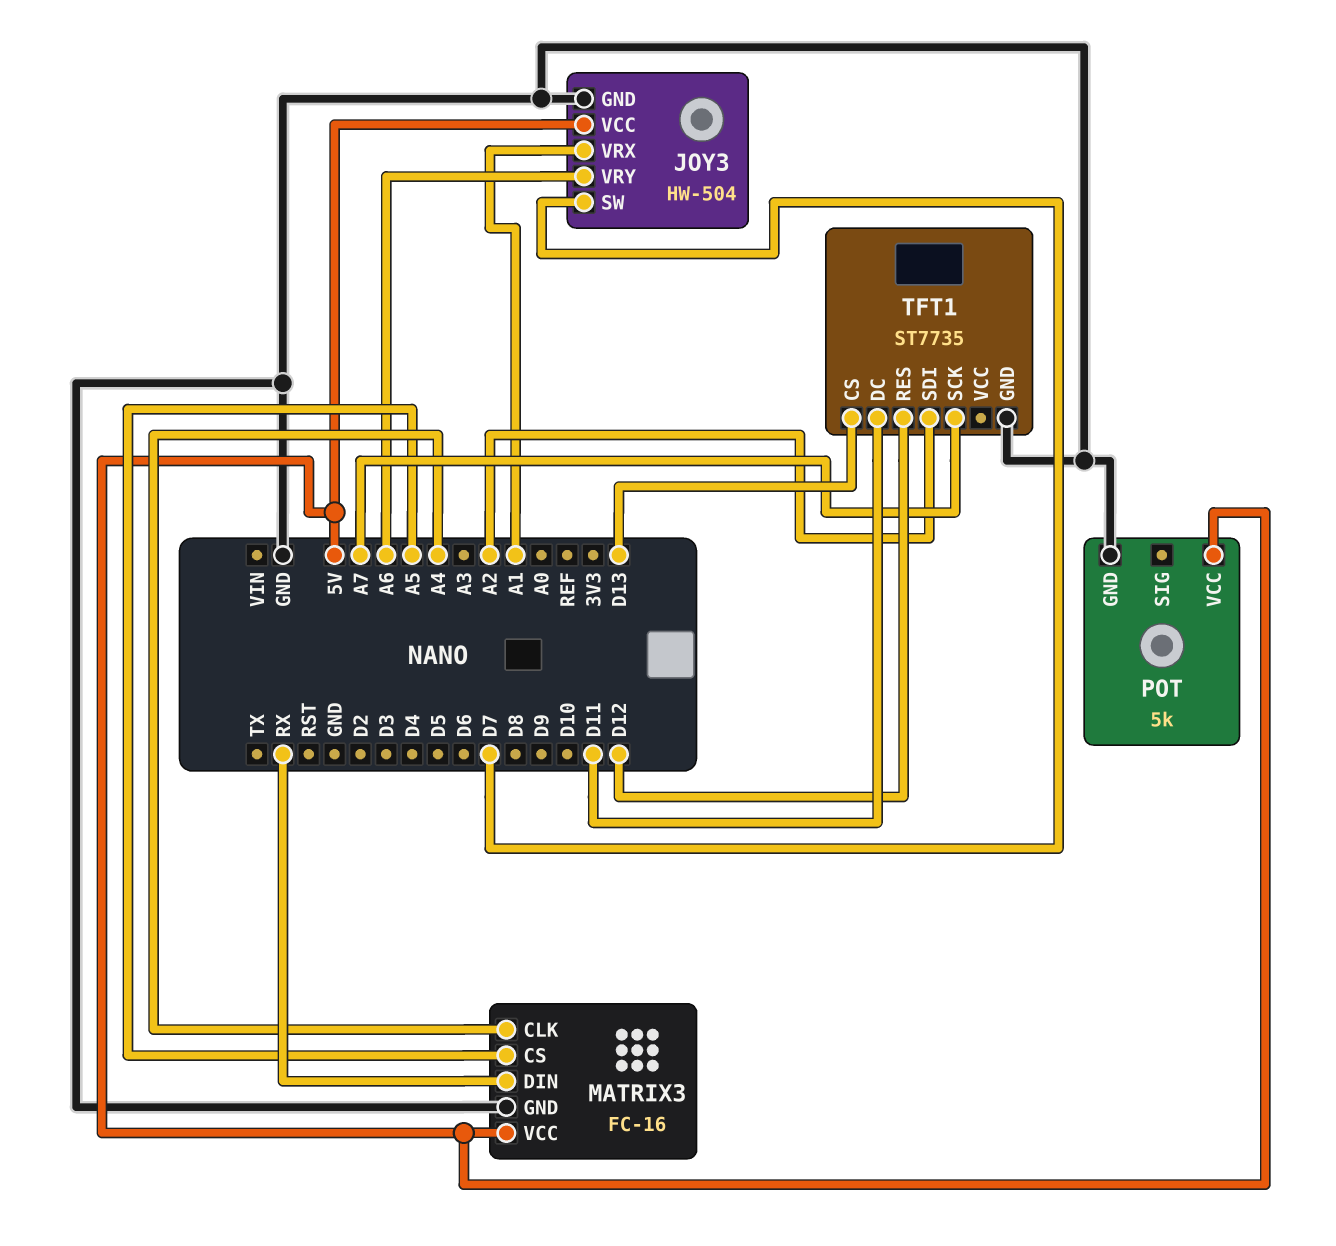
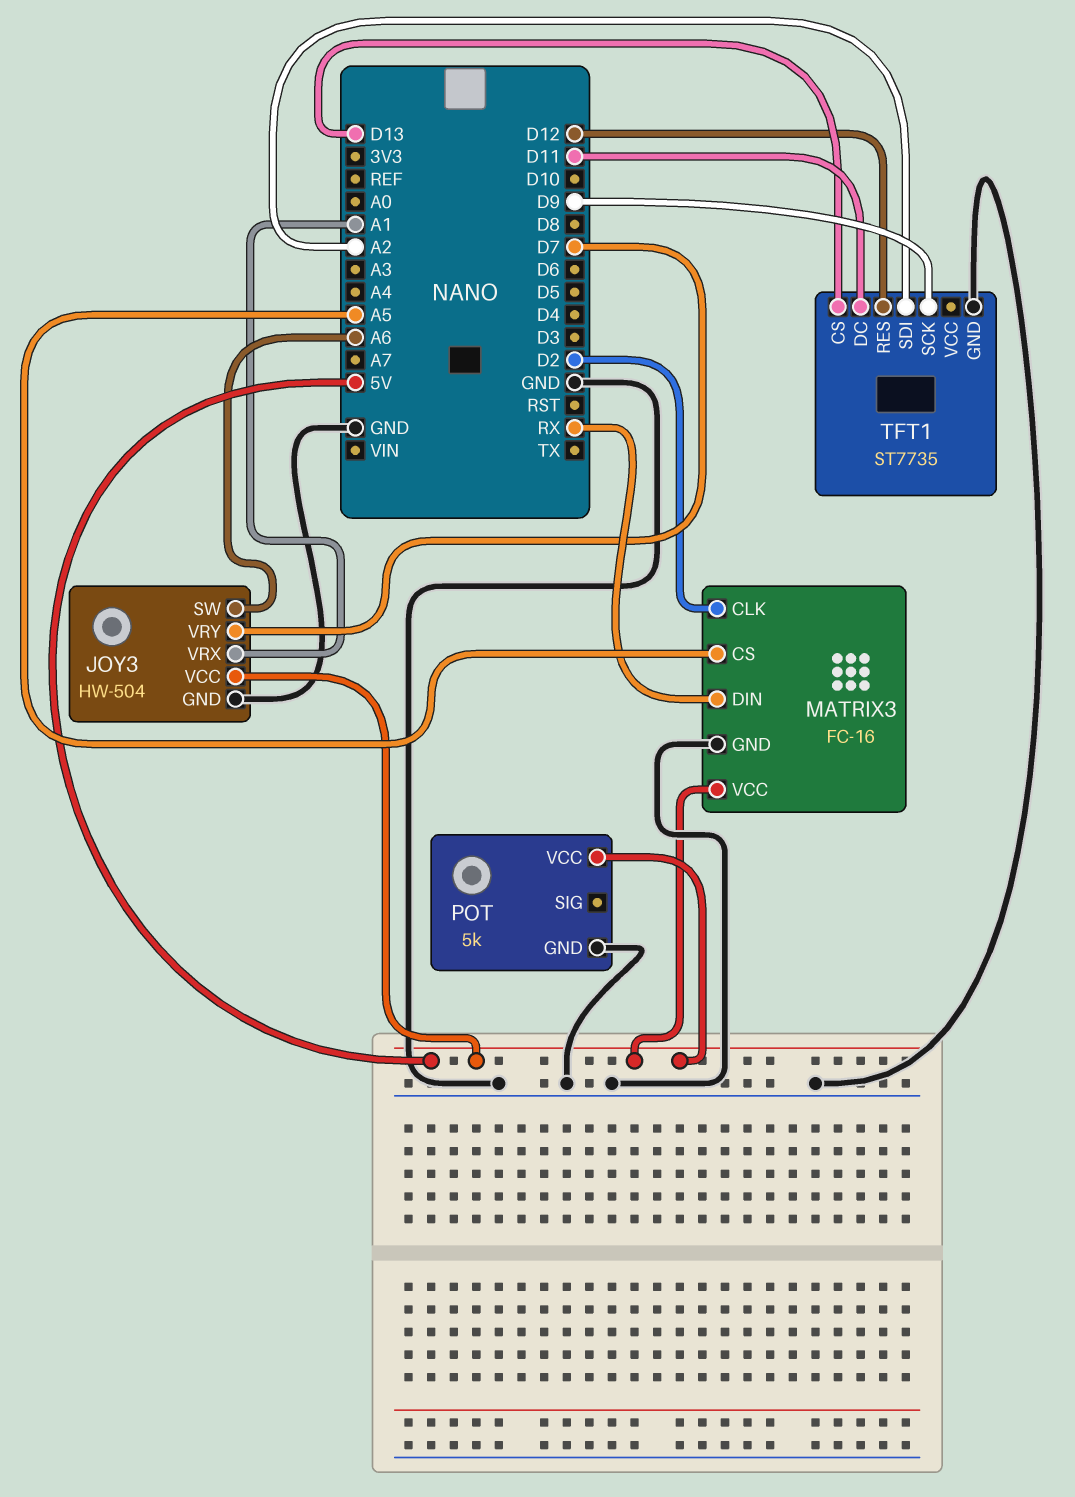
JOY3 pin SW: D7 -> A6
JOY3 pin VRY: A6 -> D7
MATRIX3 pin CLK: A4 -> D2
TFT1 pin SCK: A7 -> D9

